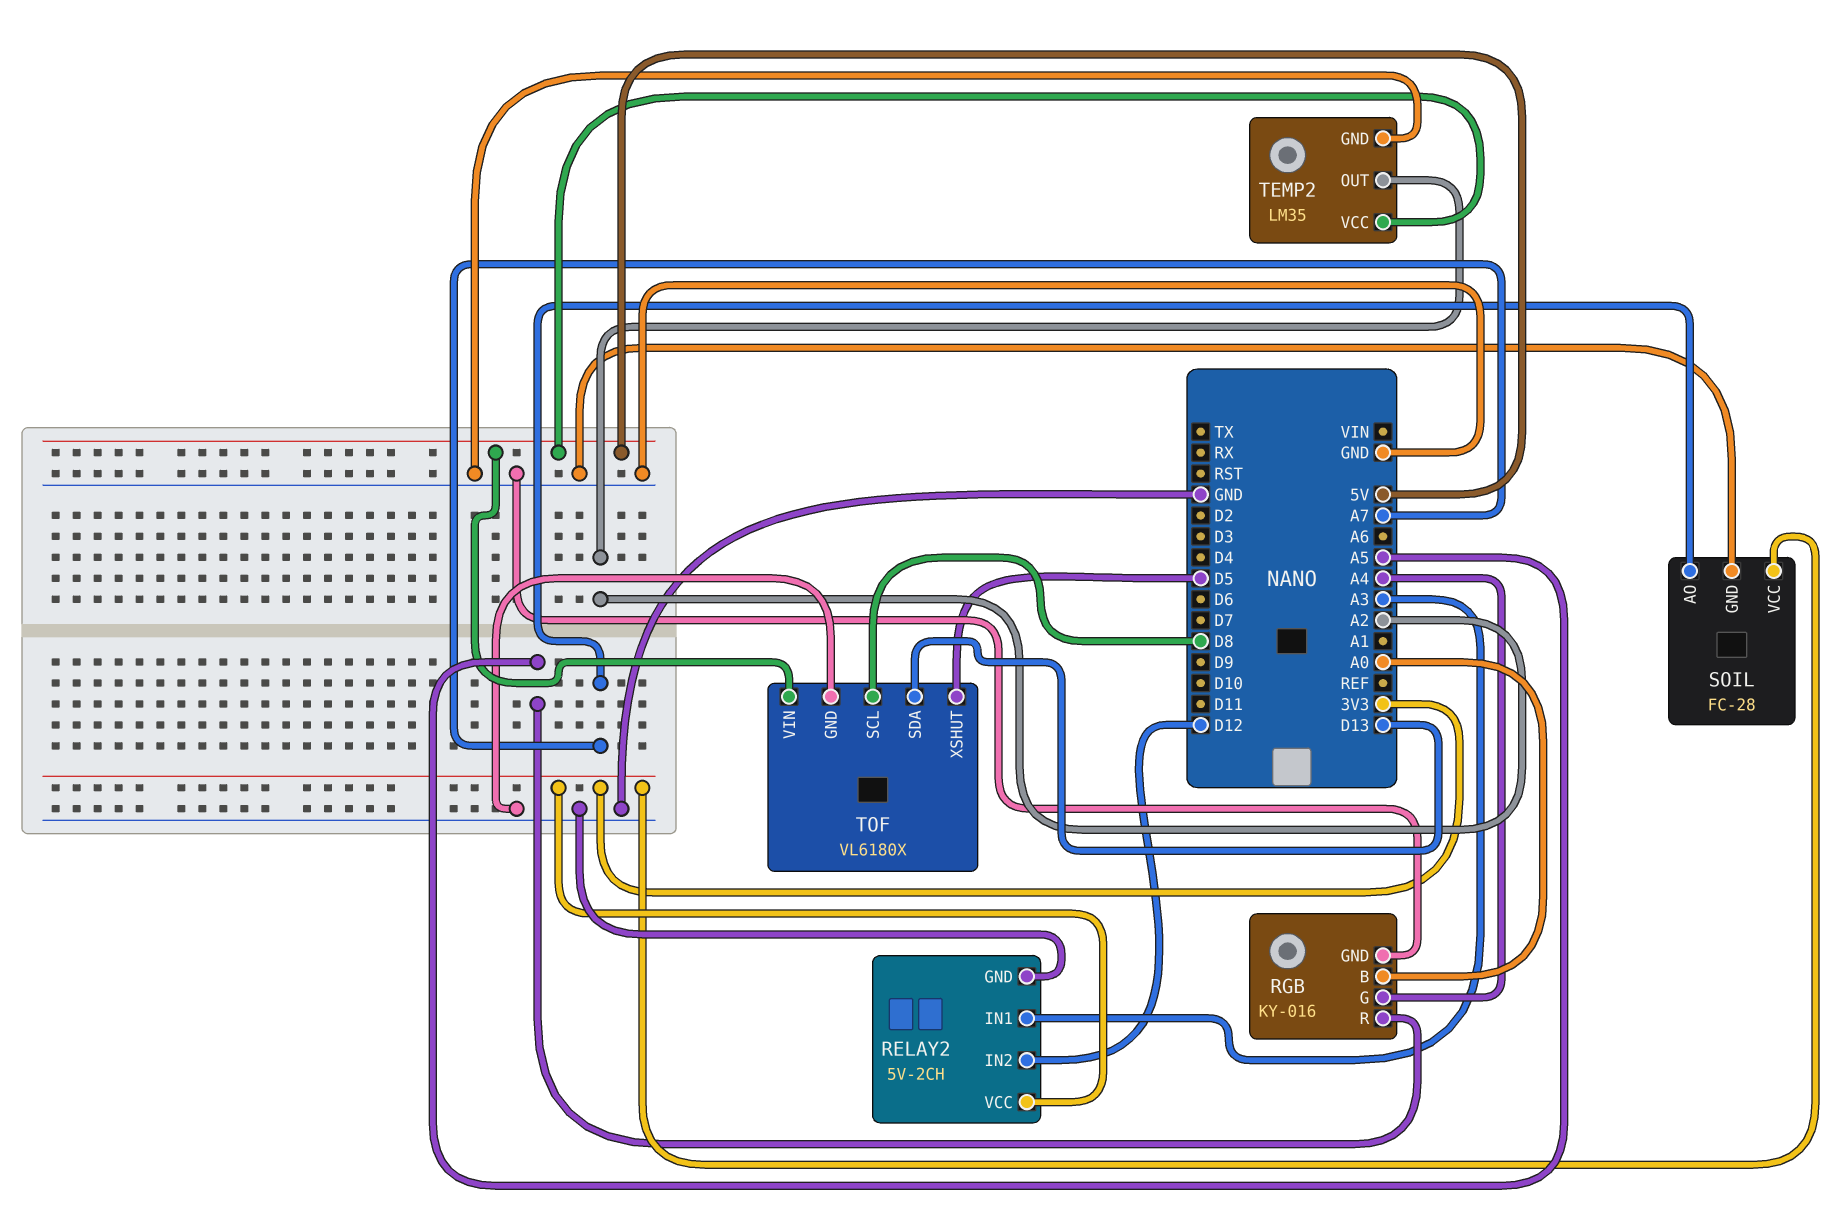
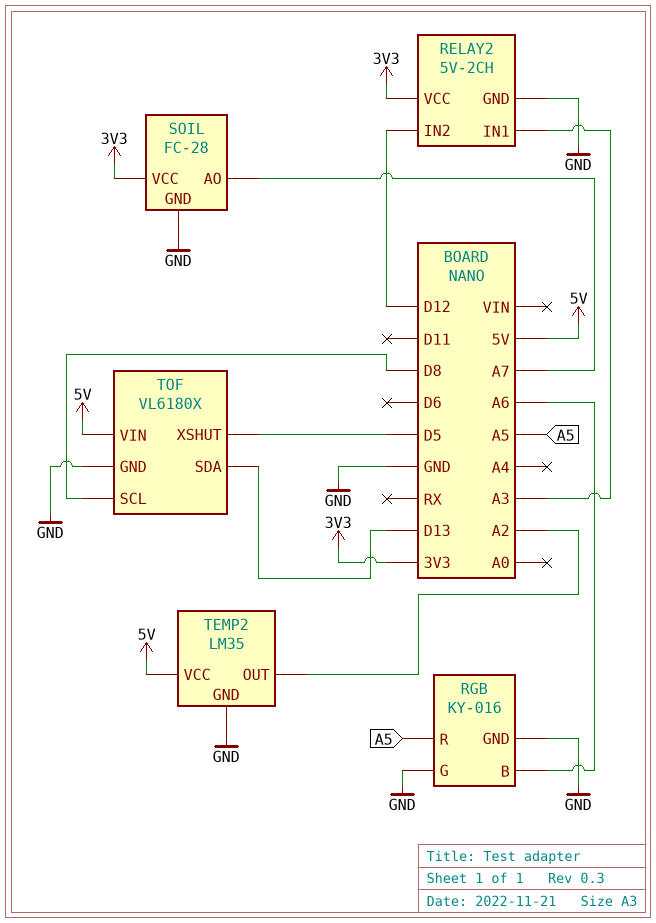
RGB pin B: A0 -> A6
RGB pin G: A4 -> GND

